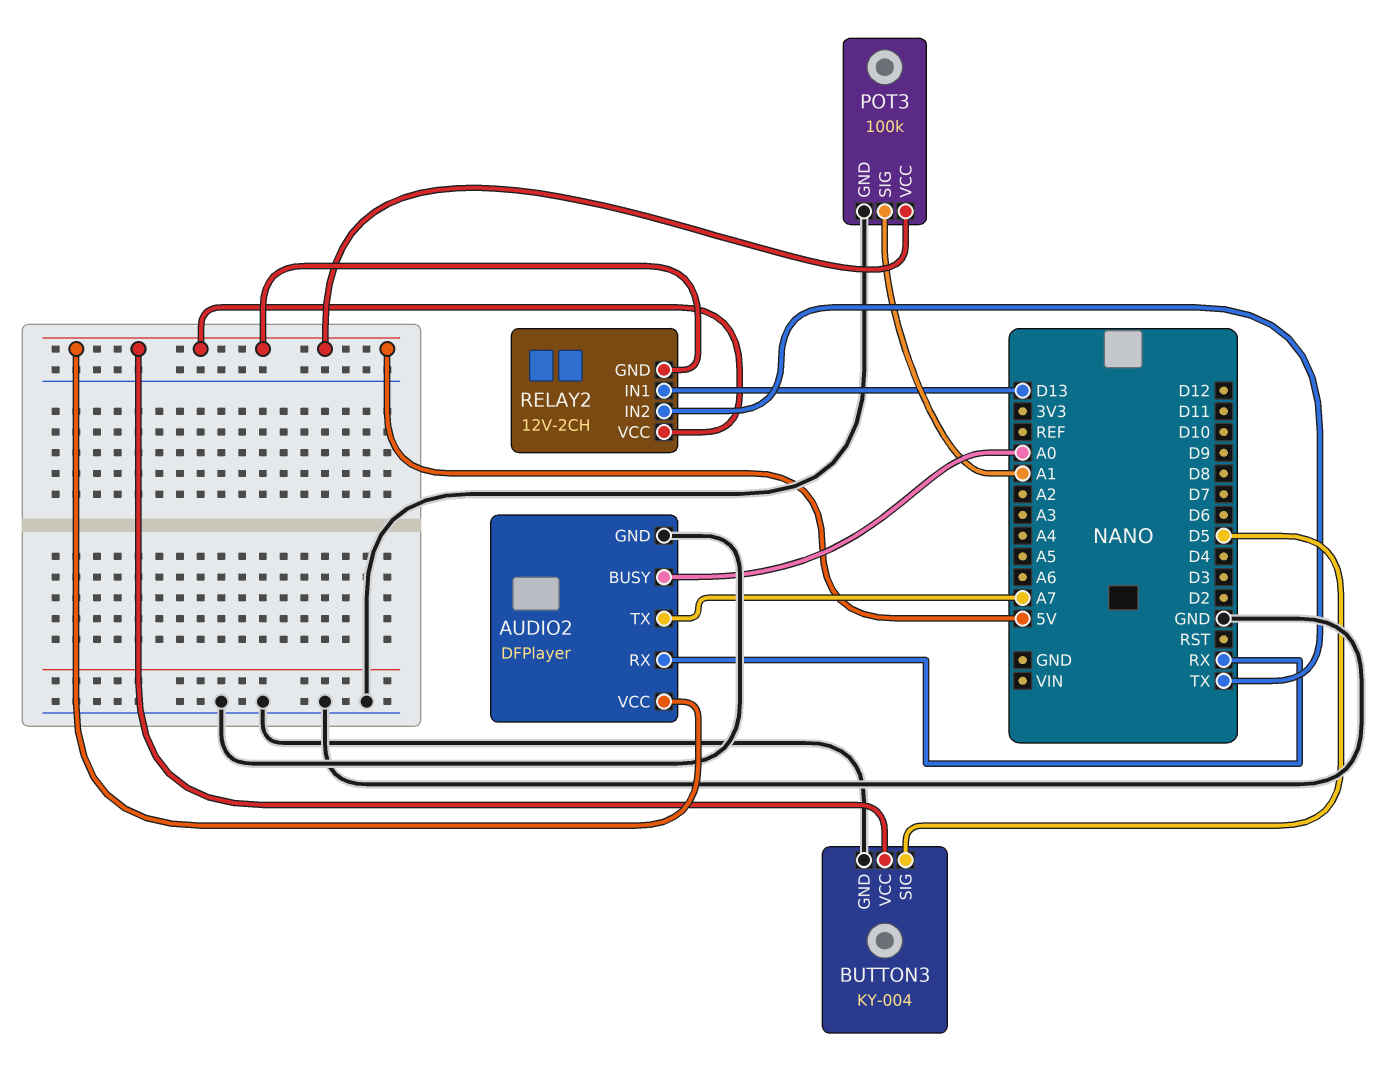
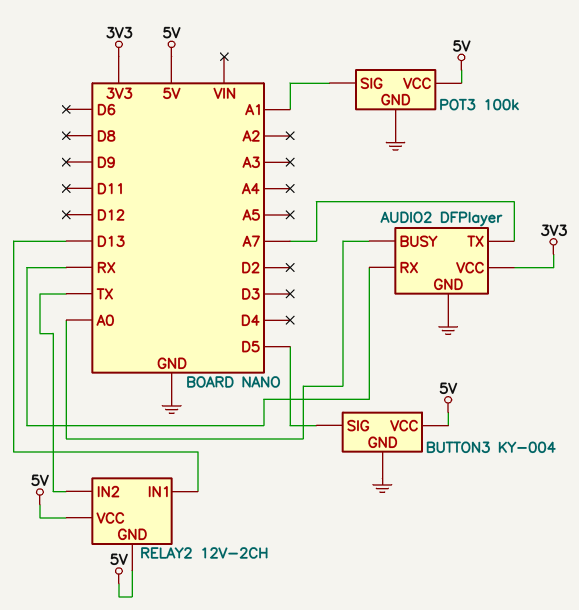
AUDIO2 pin VCC: 5V -> 3V3

